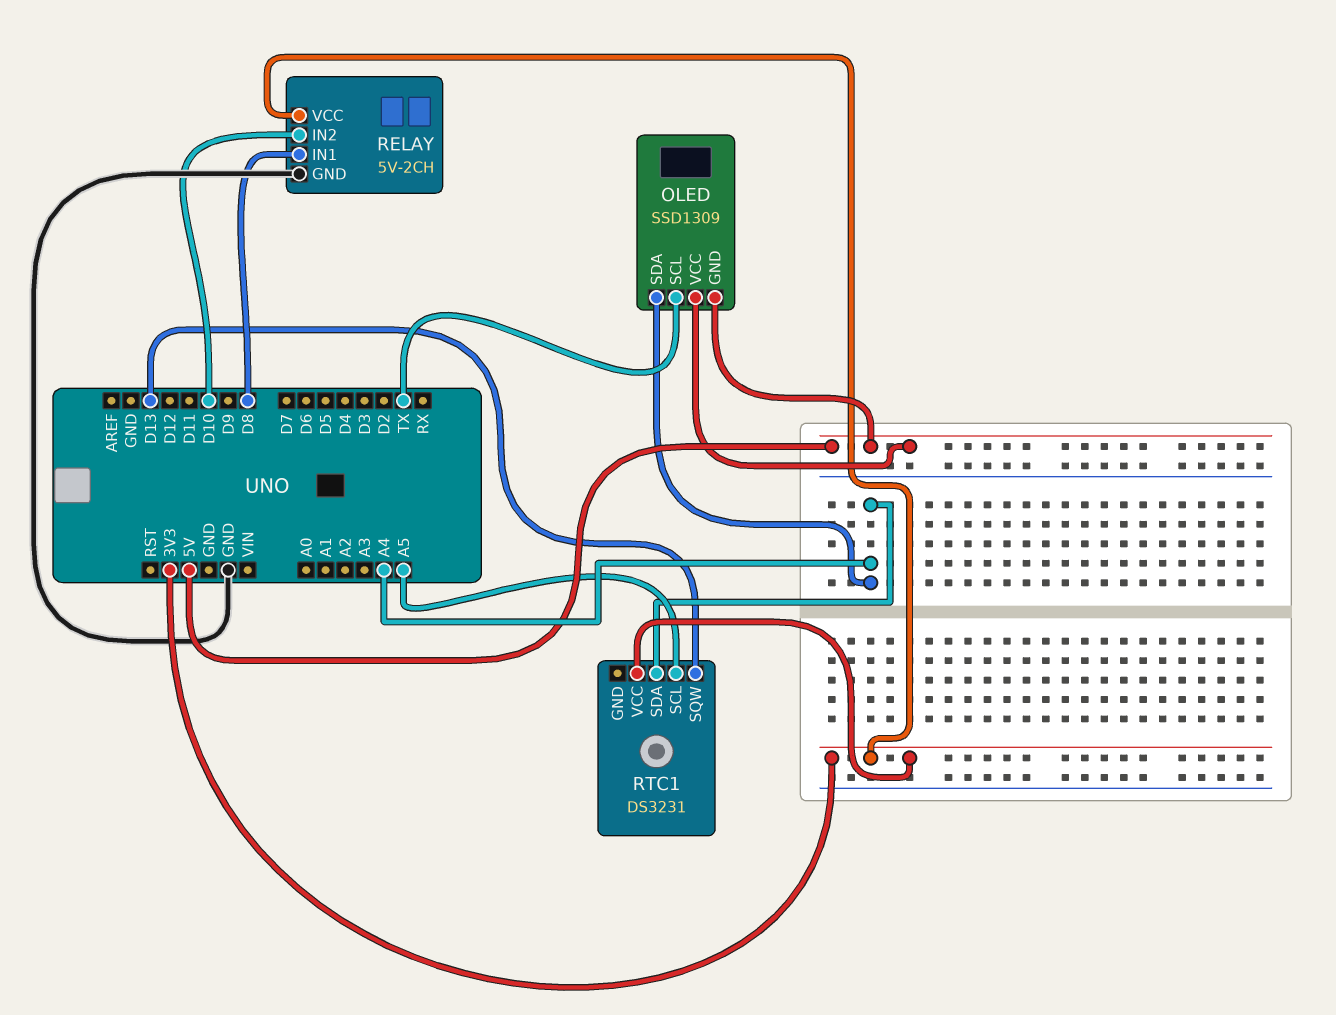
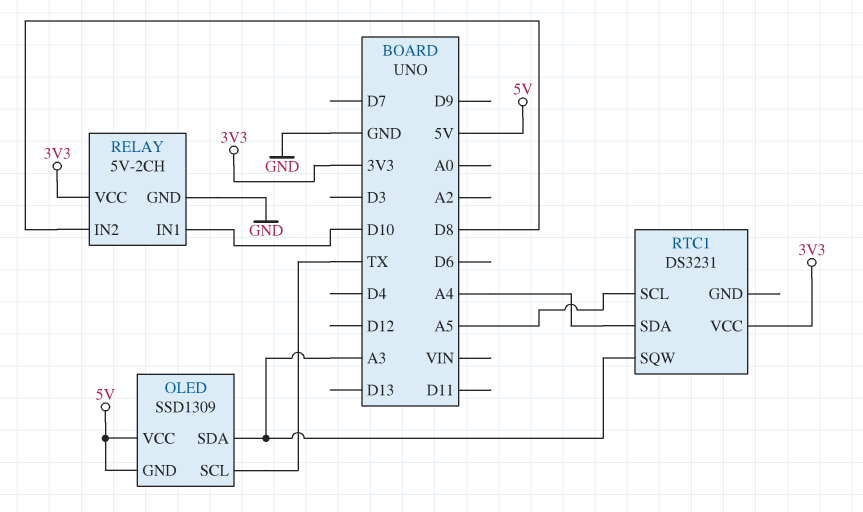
OLED pin SDA: A4 -> A3
RELAY pin IN1: D8 -> D10
RELAY pin IN2: D10 -> D8
RTC1 pin SQW: D13 -> A3

